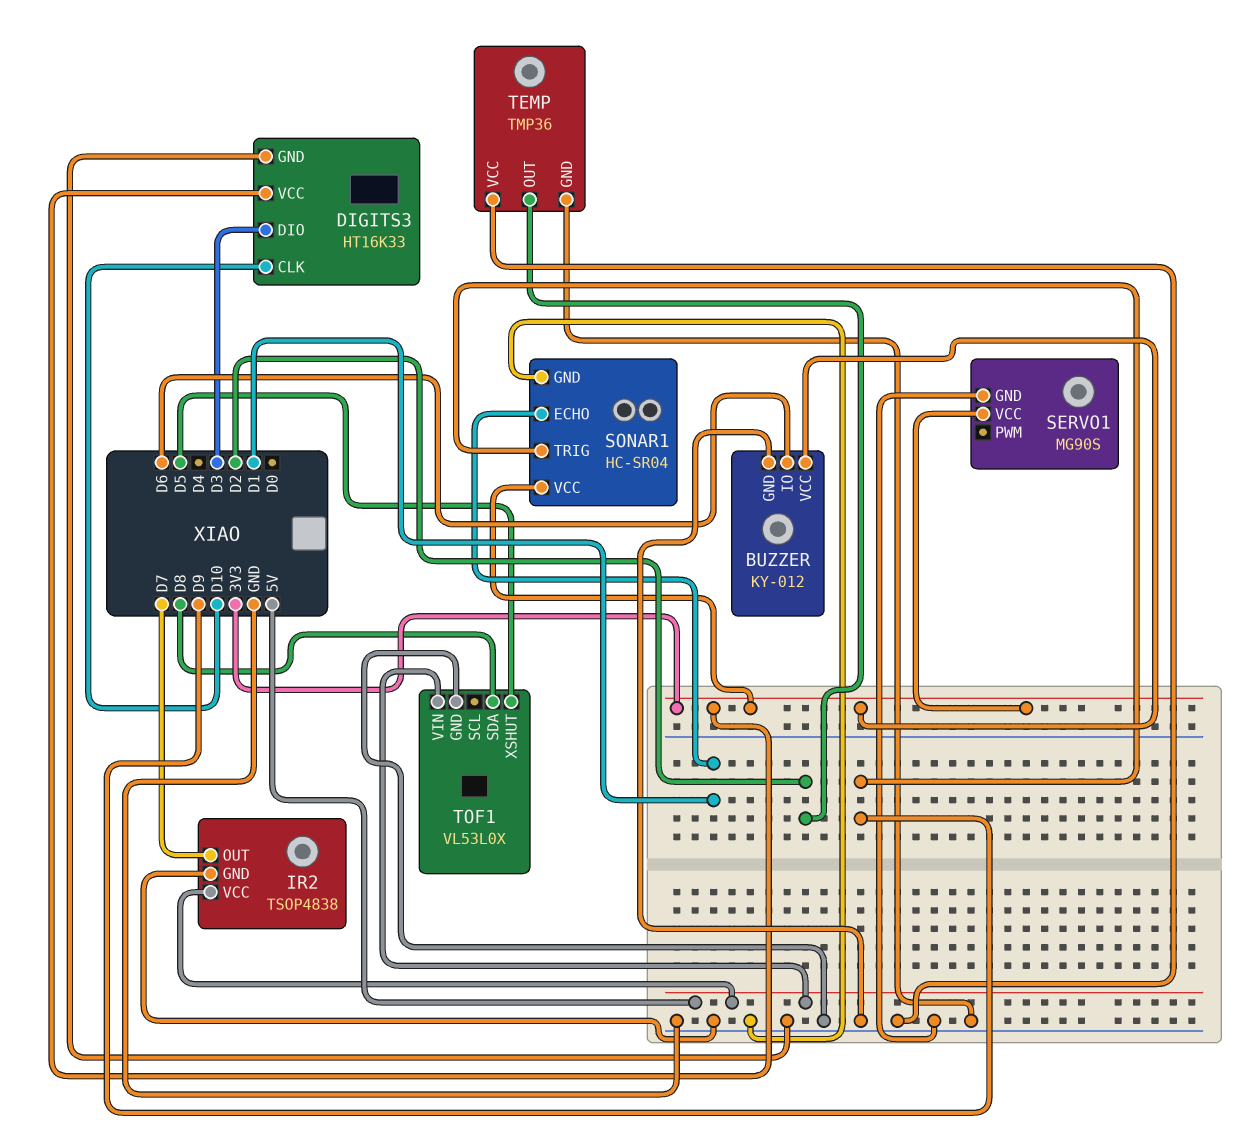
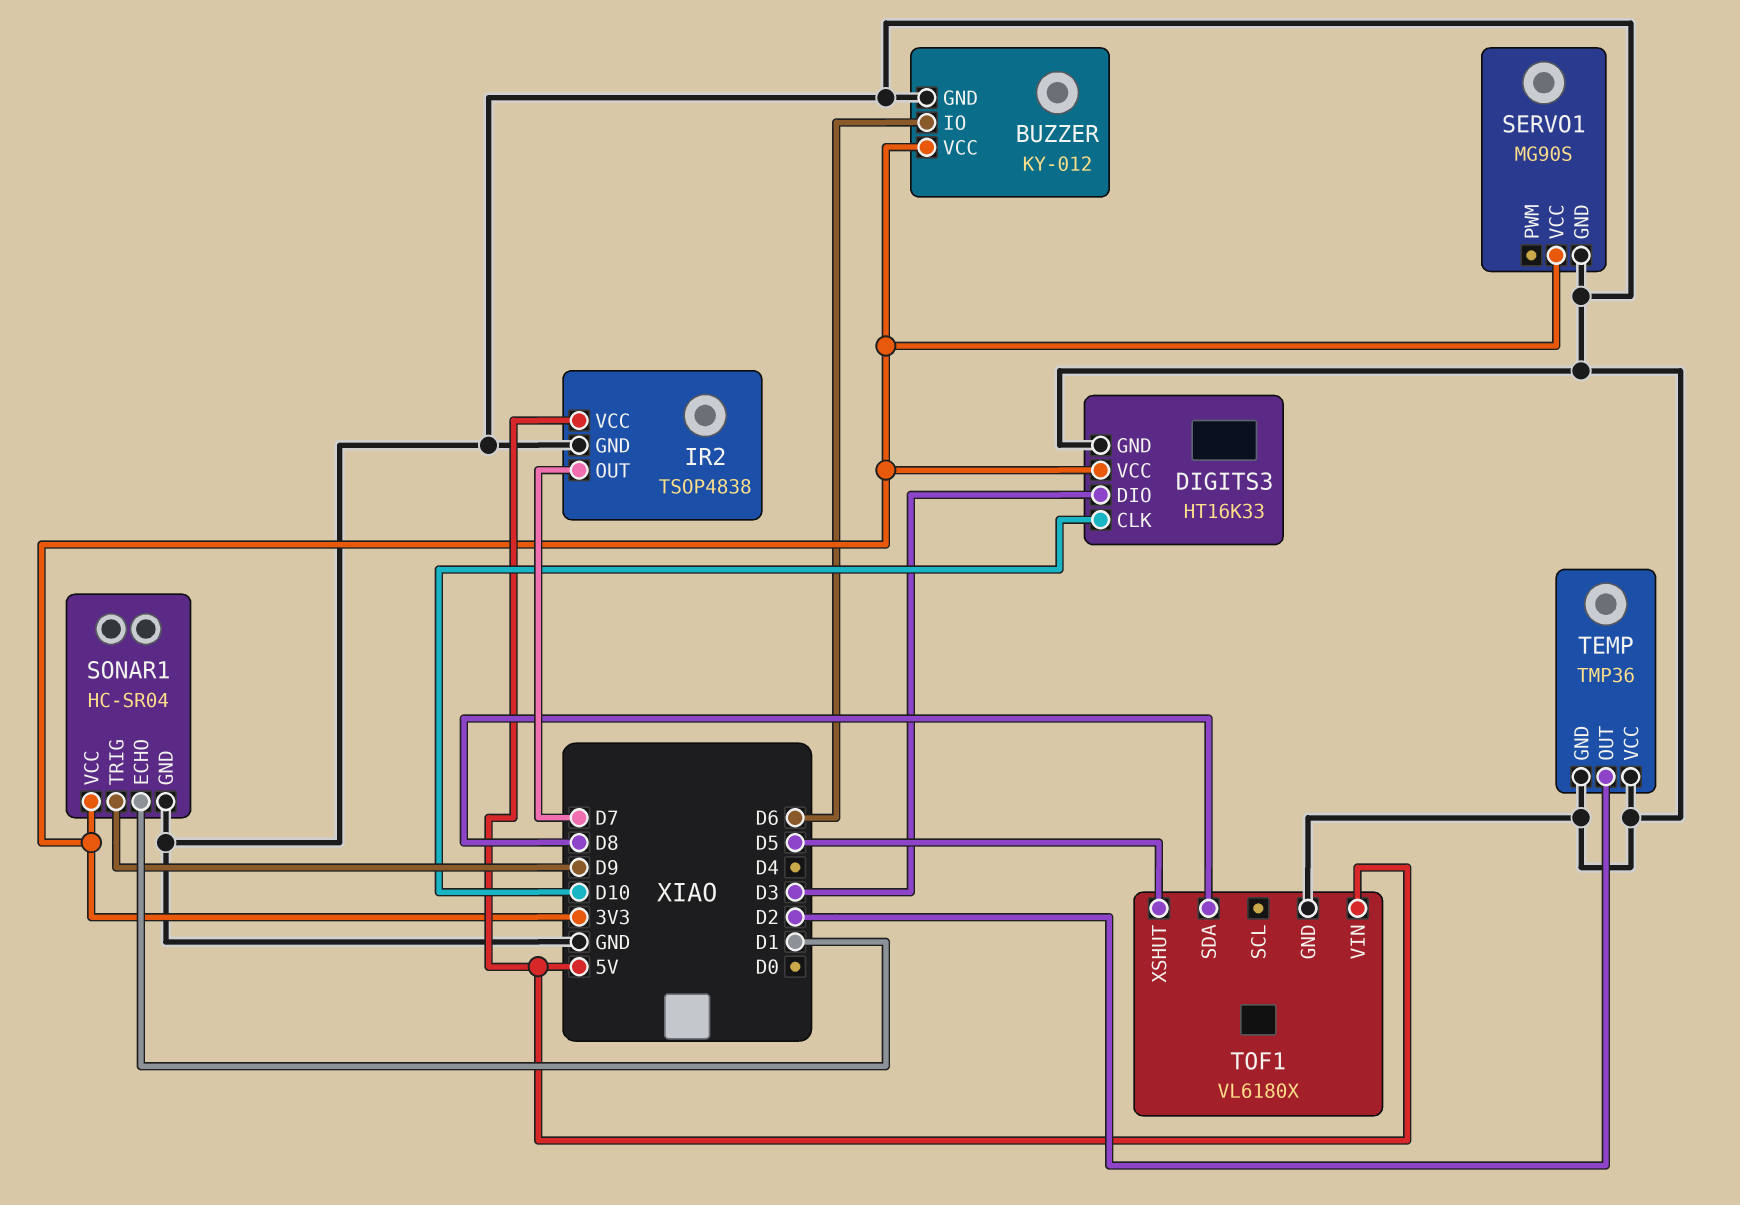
TOF1: VL53L0X -> VL6180X

